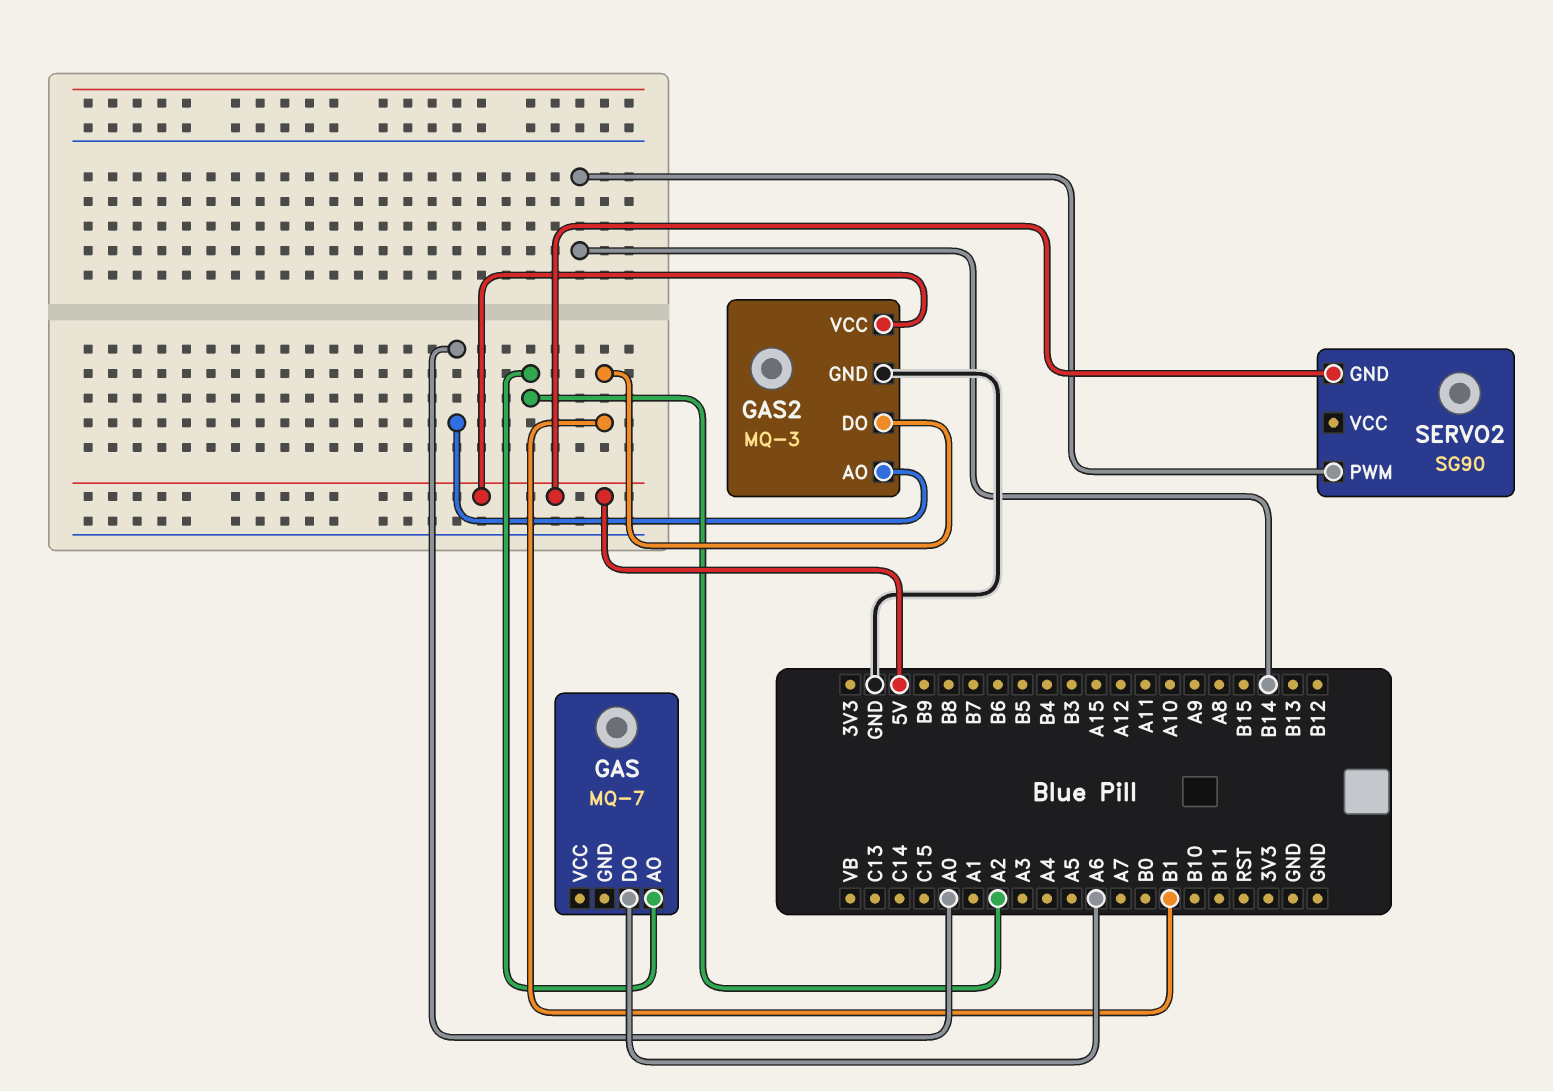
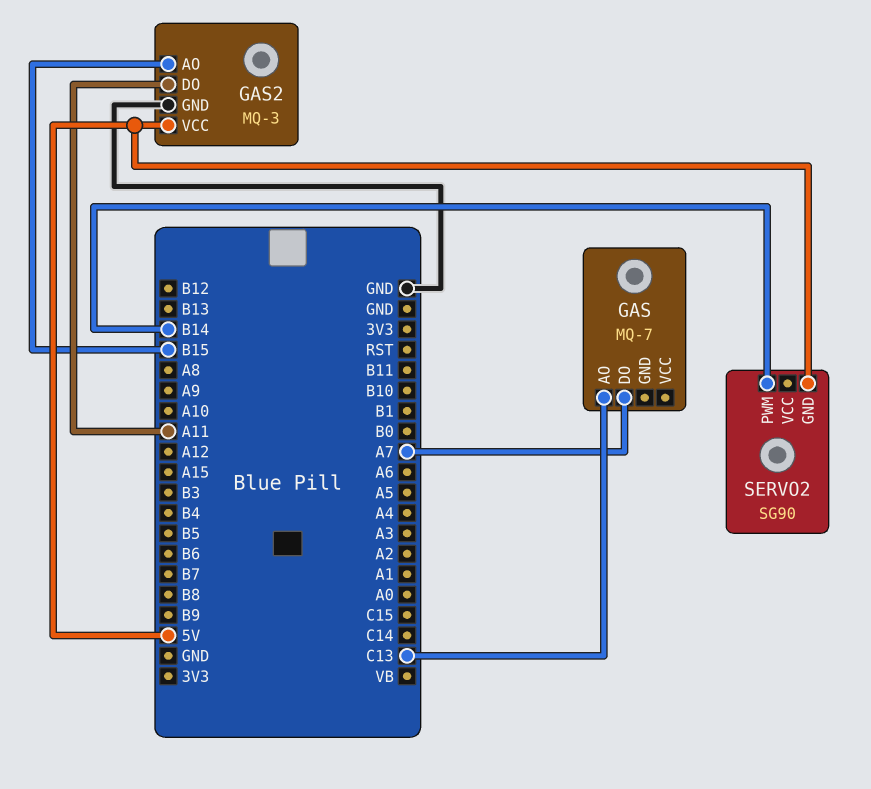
GAS pin AO: A2 -> C13
GAS pin DO: A6 -> A7
GAS2 pin AO: A0 -> B15
GAS2 pin DO: B1 -> A11

